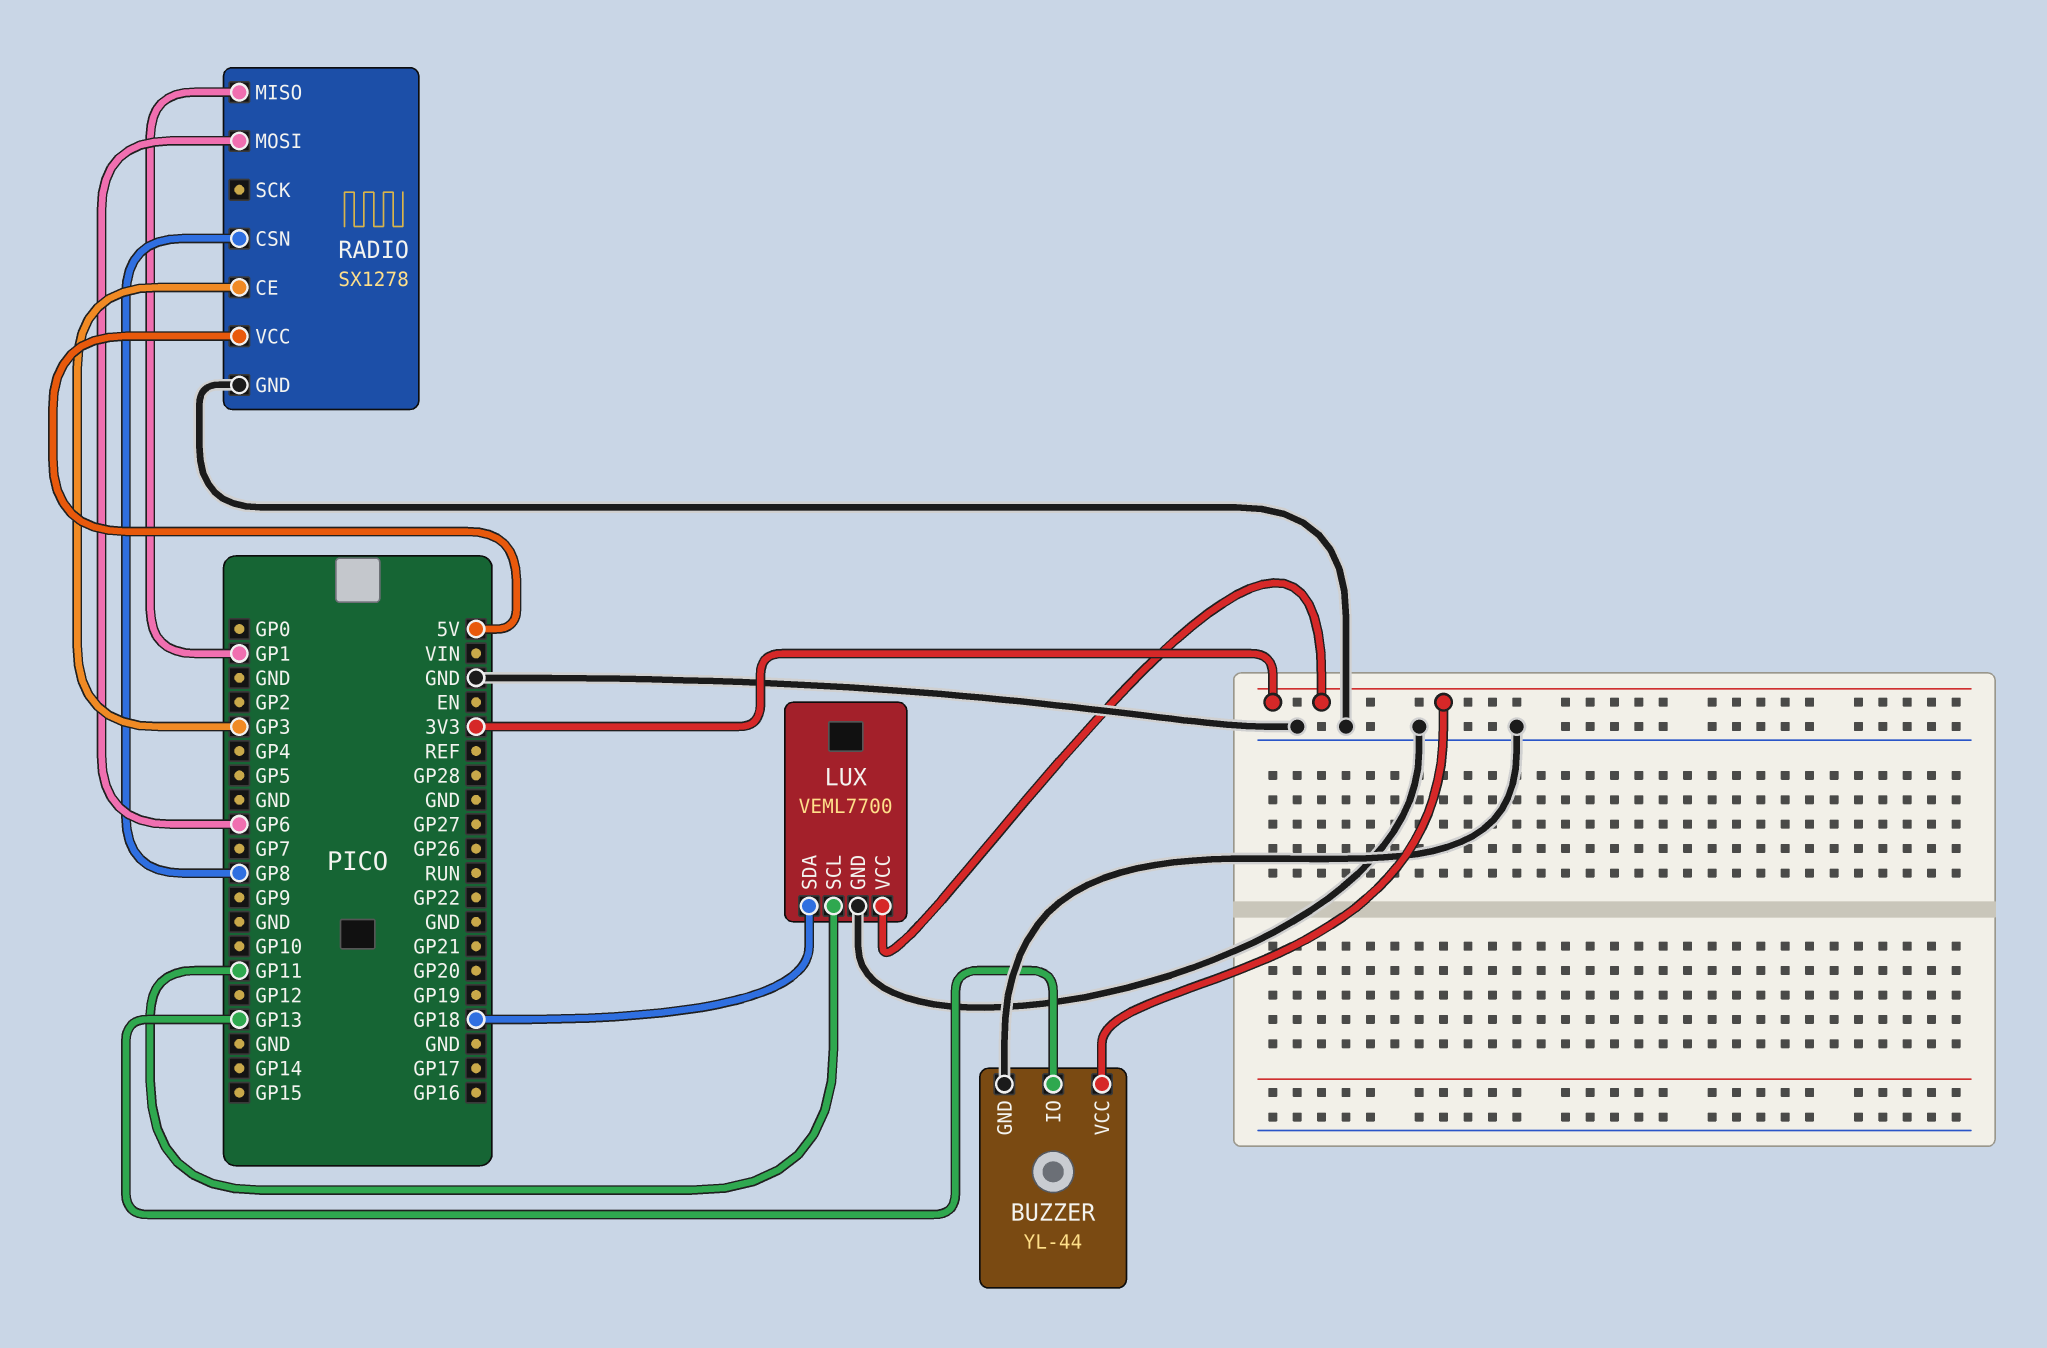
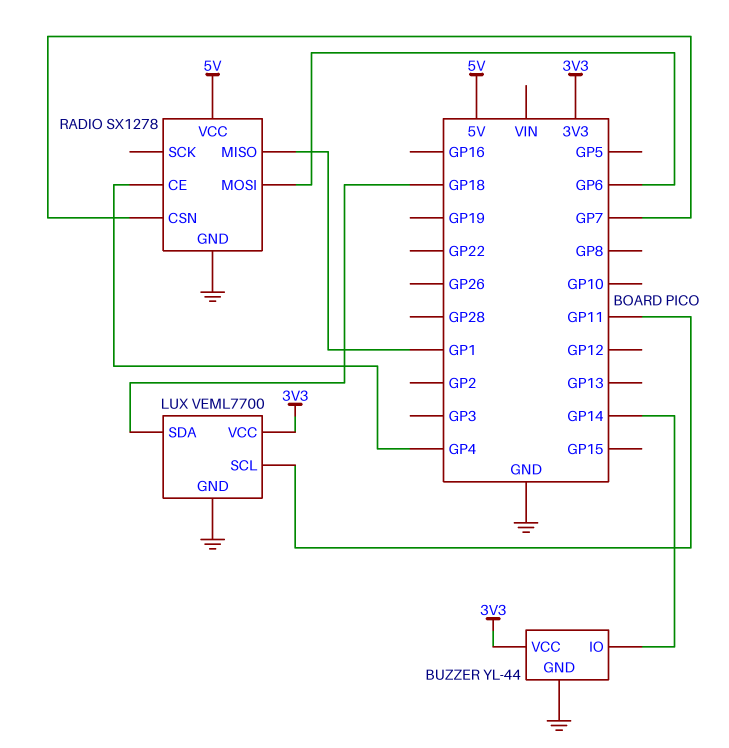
BUZZER pin IO: GP13 -> GP14
RADIO pin CE: GP3 -> GP4
RADIO pin CSN: GP8 -> GP7

